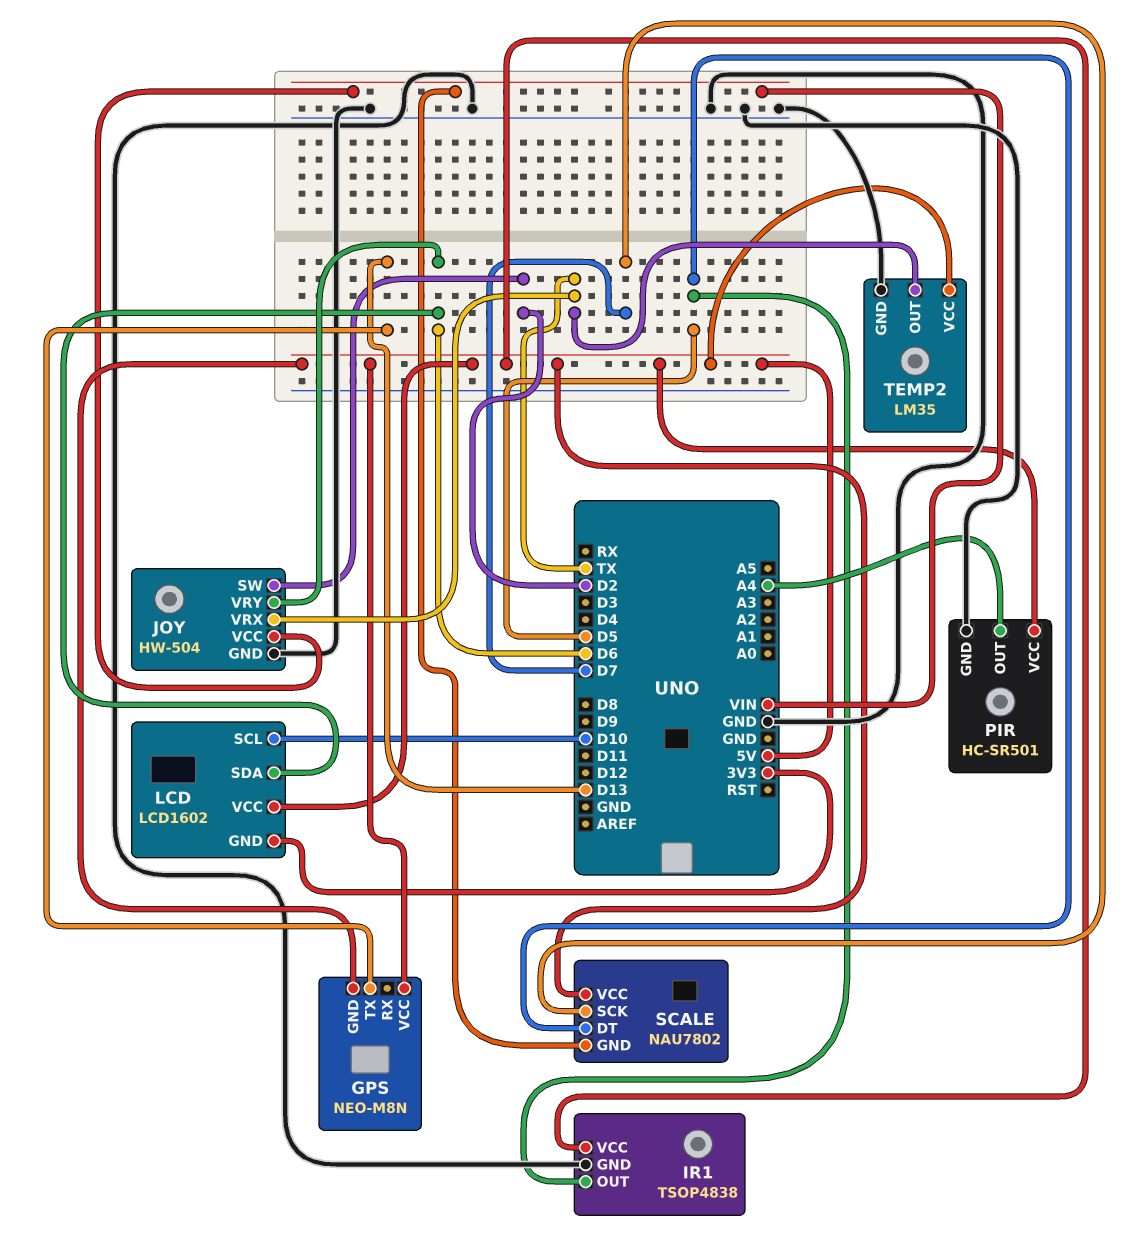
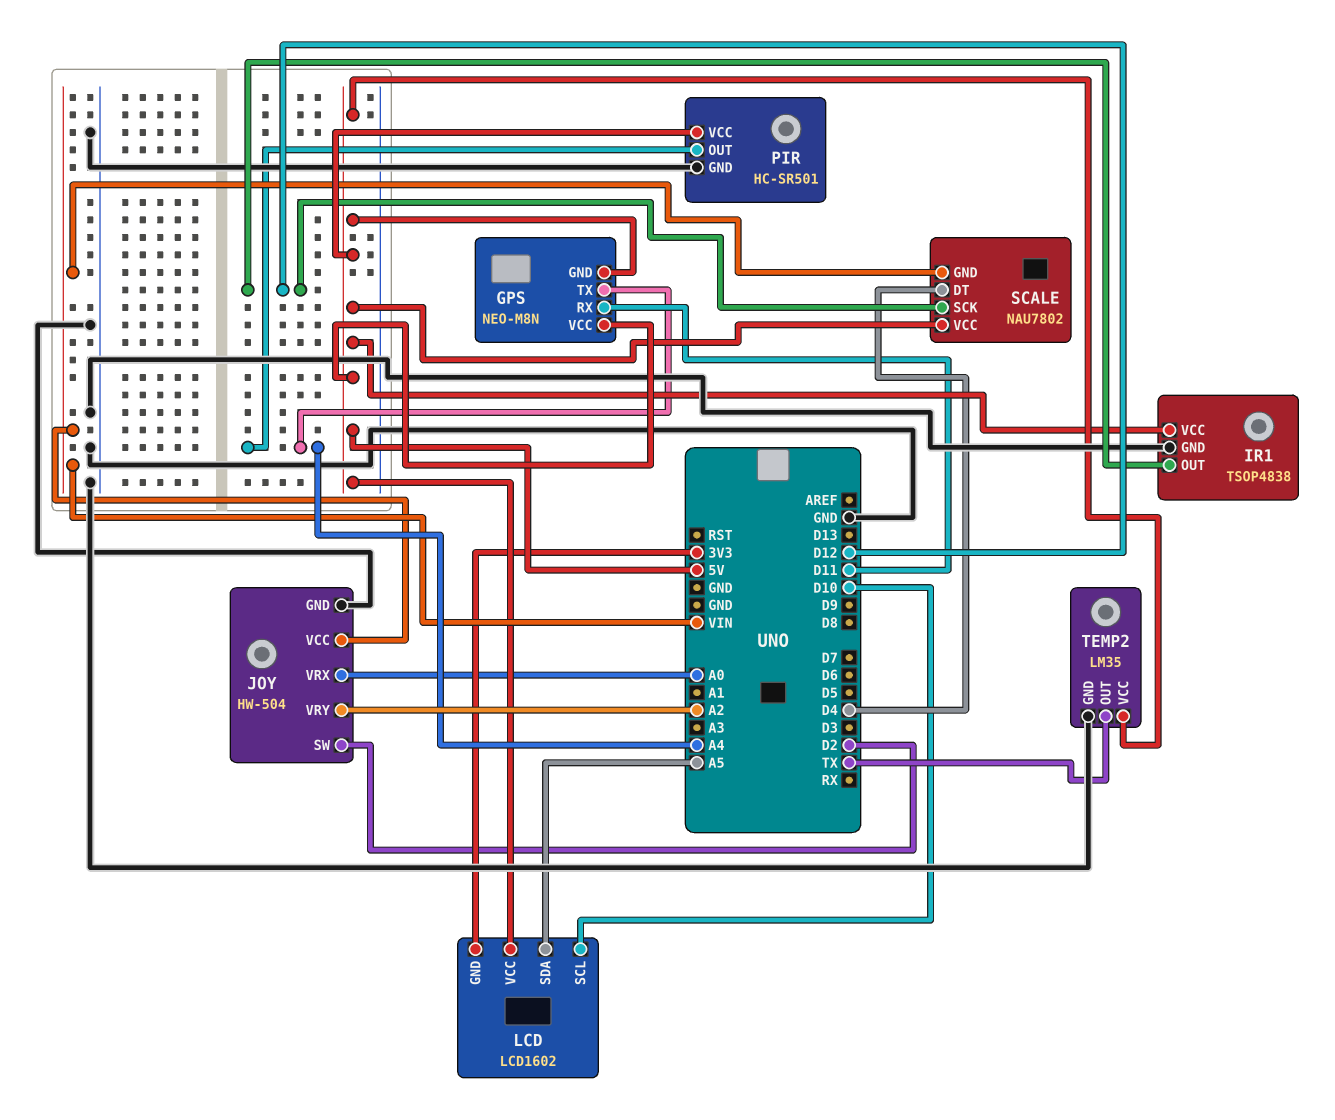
GPS pin RX: none -> D11
GPS pin TX: D13 -> A4
IR1 pin OUT: D5 -> D12
JOY pin VRX: TX -> A0
JOY pin VRY: D6 -> A2
LCD pin SDA: D6 -> A5
SCALE pin DT: D5 -> D4
SCALE pin SCK: D7 -> D12

